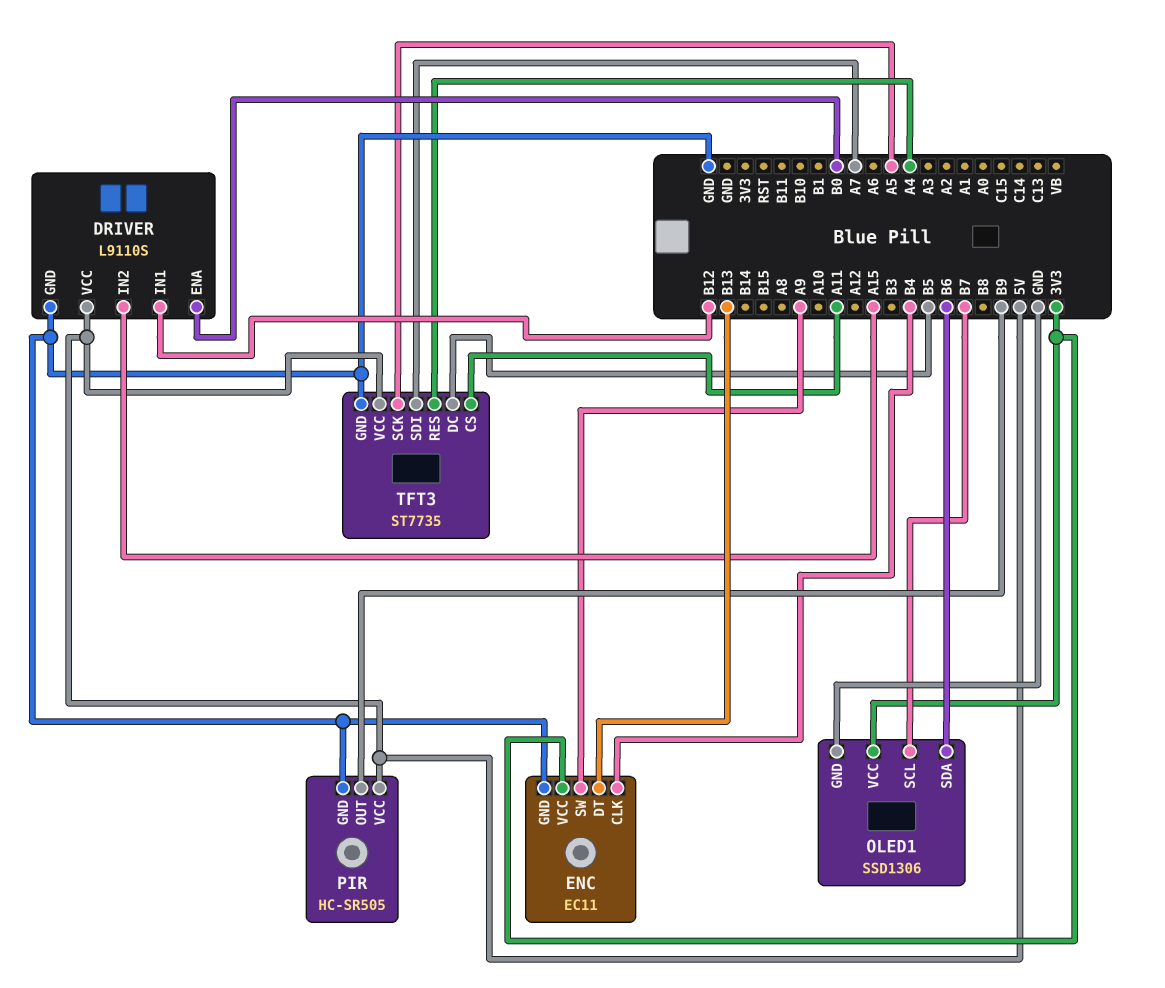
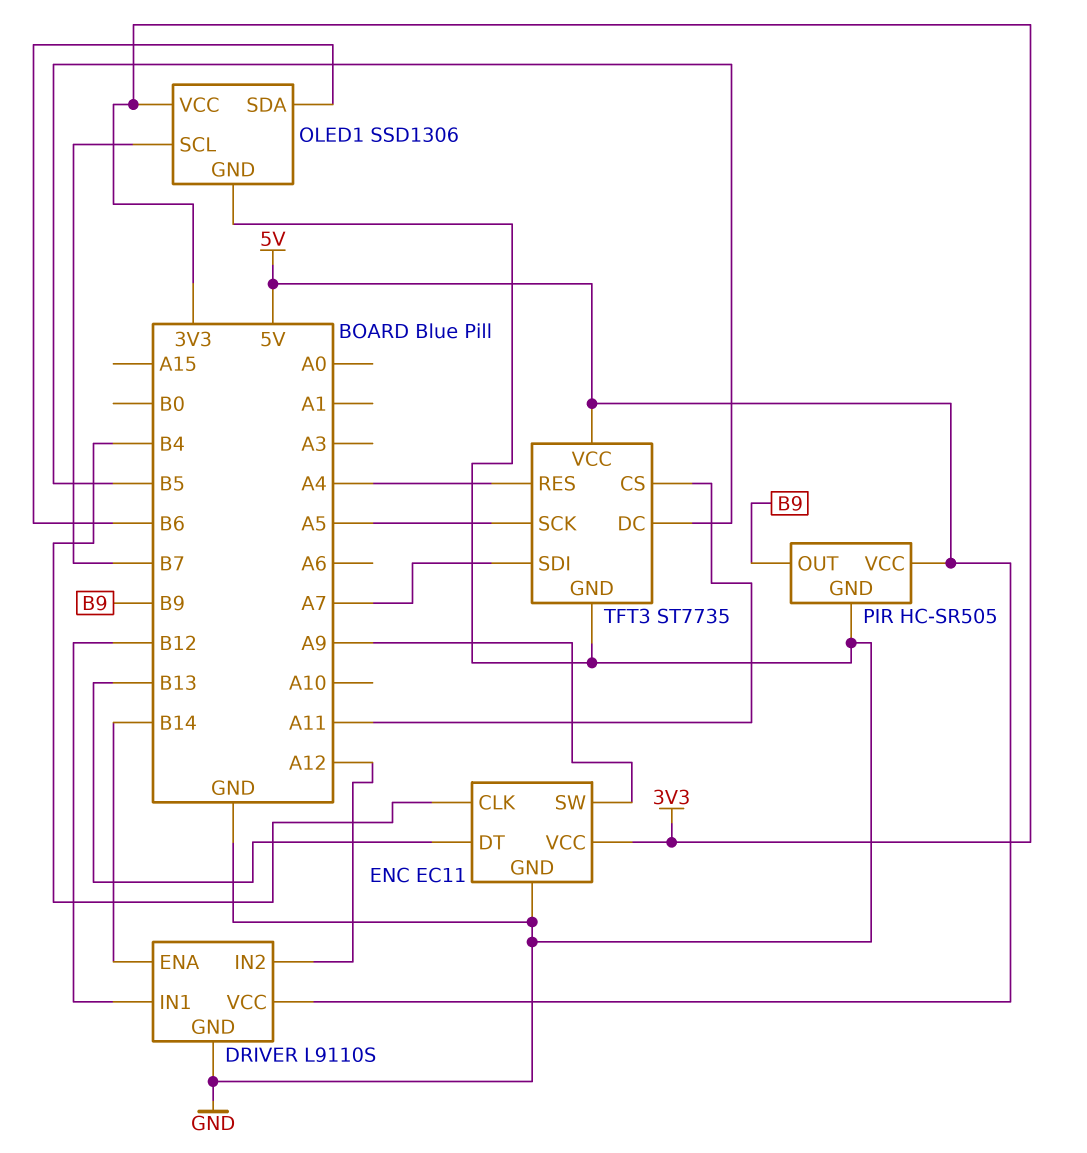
DRIVER pin ENA: B0 -> B14
DRIVER pin IN2: A15 -> A12

